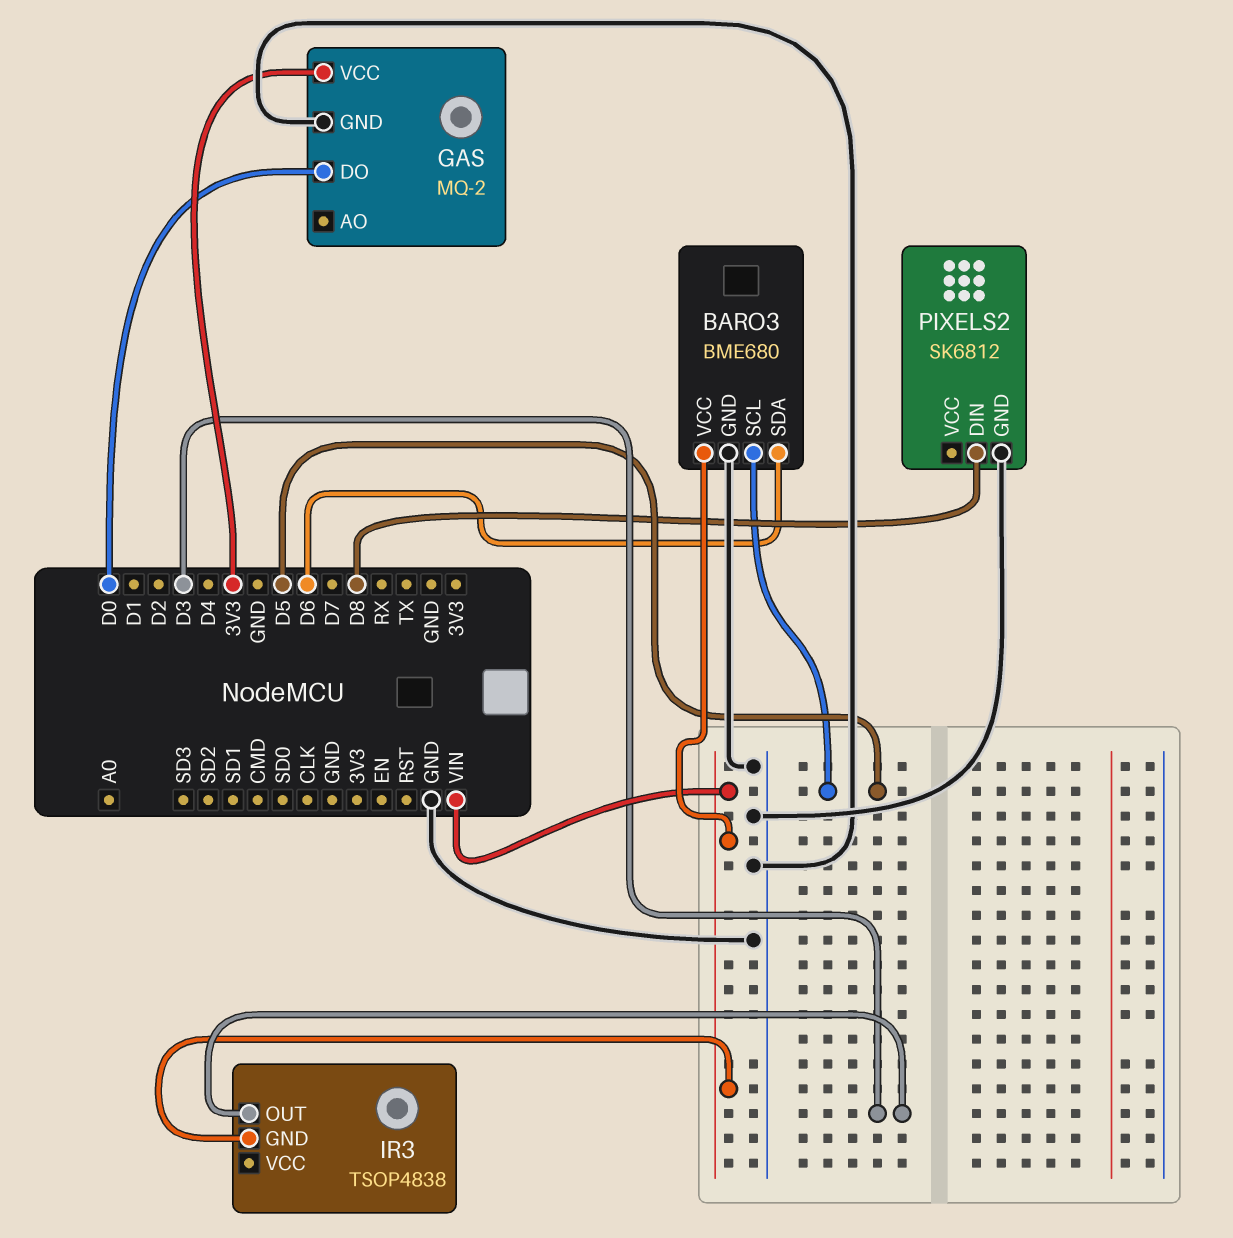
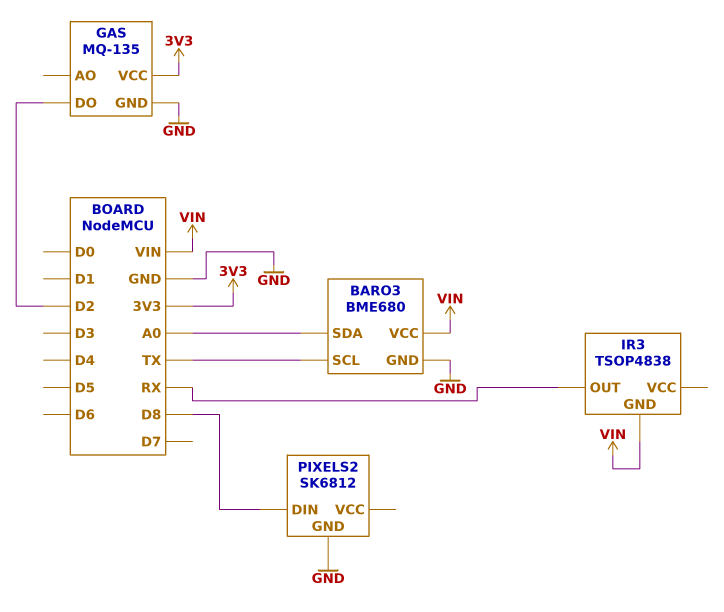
BARO3 pin SCL: D5 -> TX
BARO3 pin SDA: D6 -> A0
GAS: MQ-2 -> MQ-135
GAS pin DO: D0 -> D2
IR3 pin OUT: D3 -> RX

